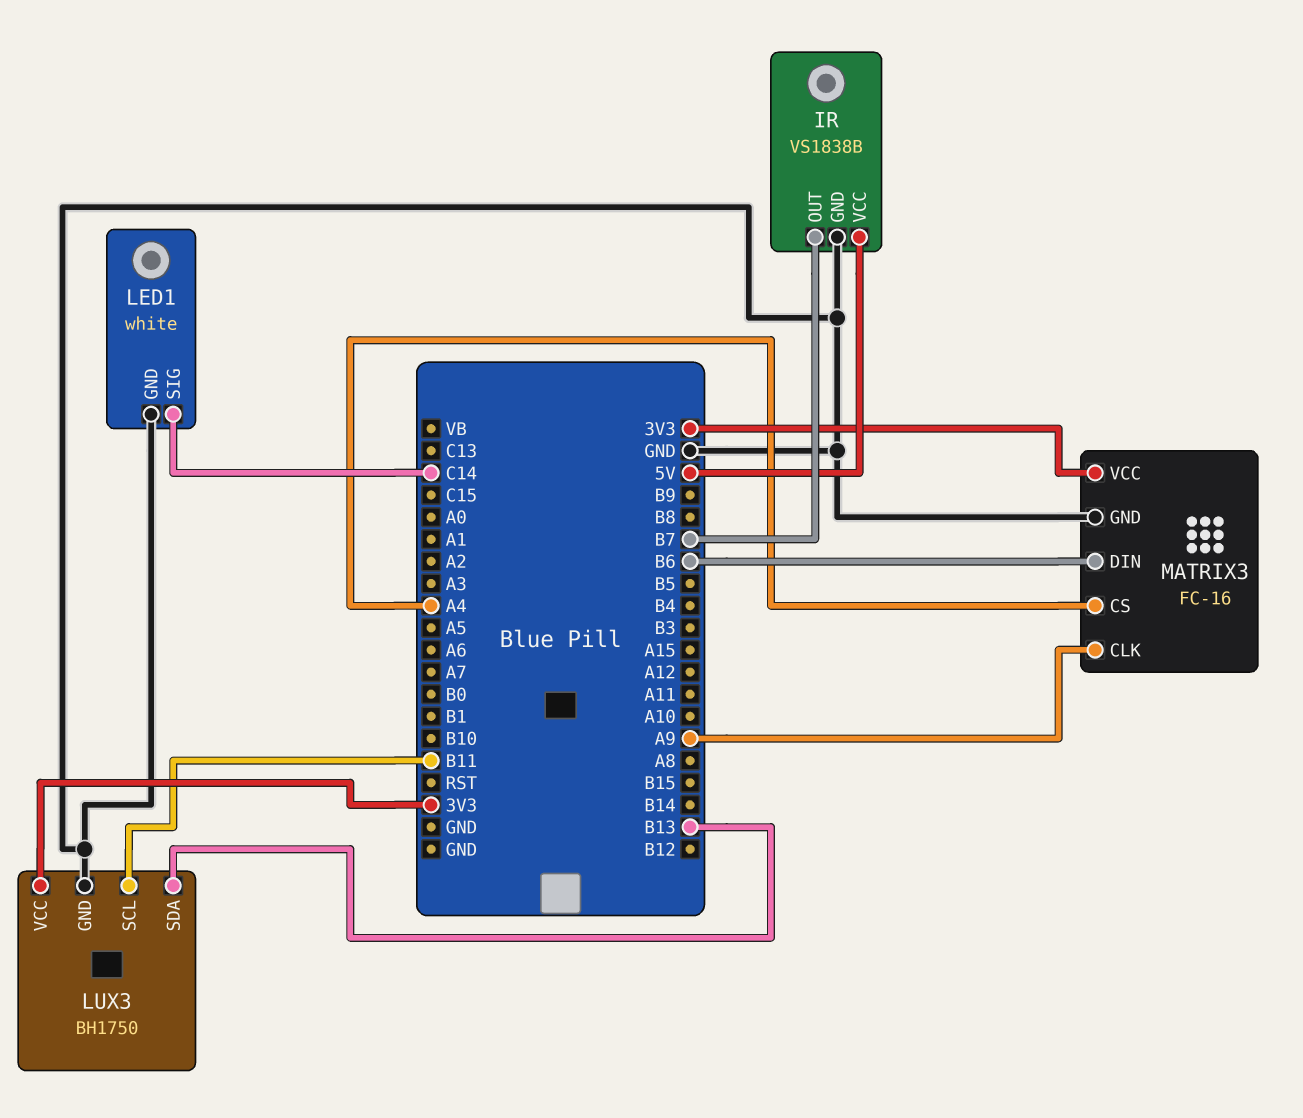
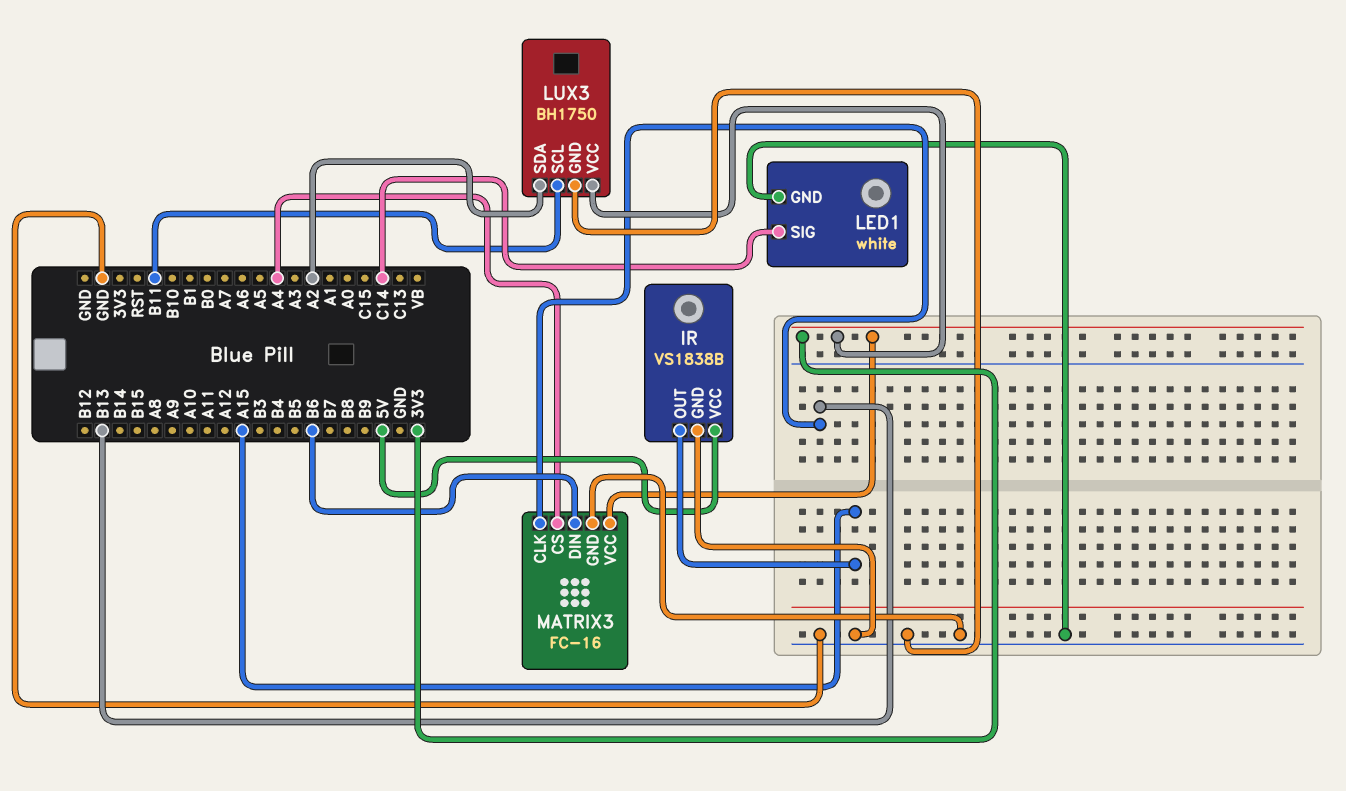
IR pin OUT: B7 -> A15
LUX3 pin SDA: B13 -> A2
MATRIX3 pin CLK: A9 -> B13

